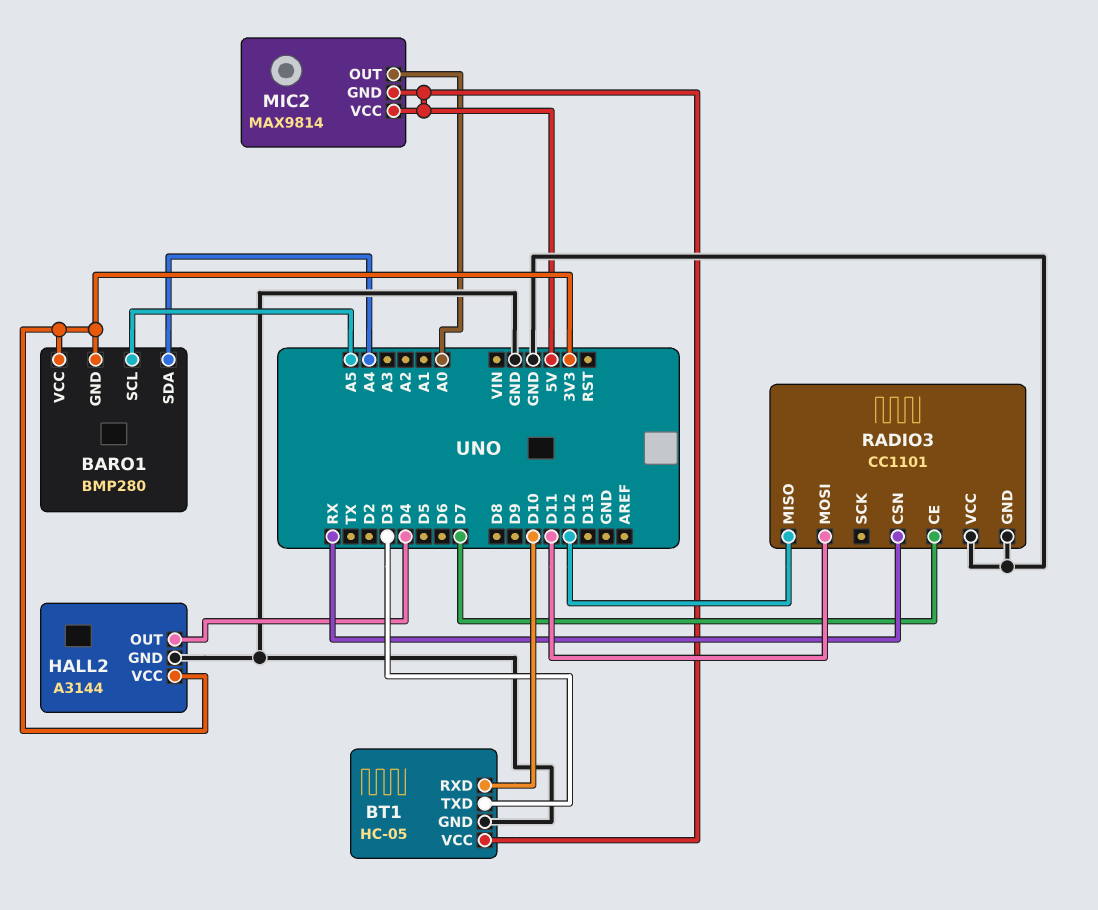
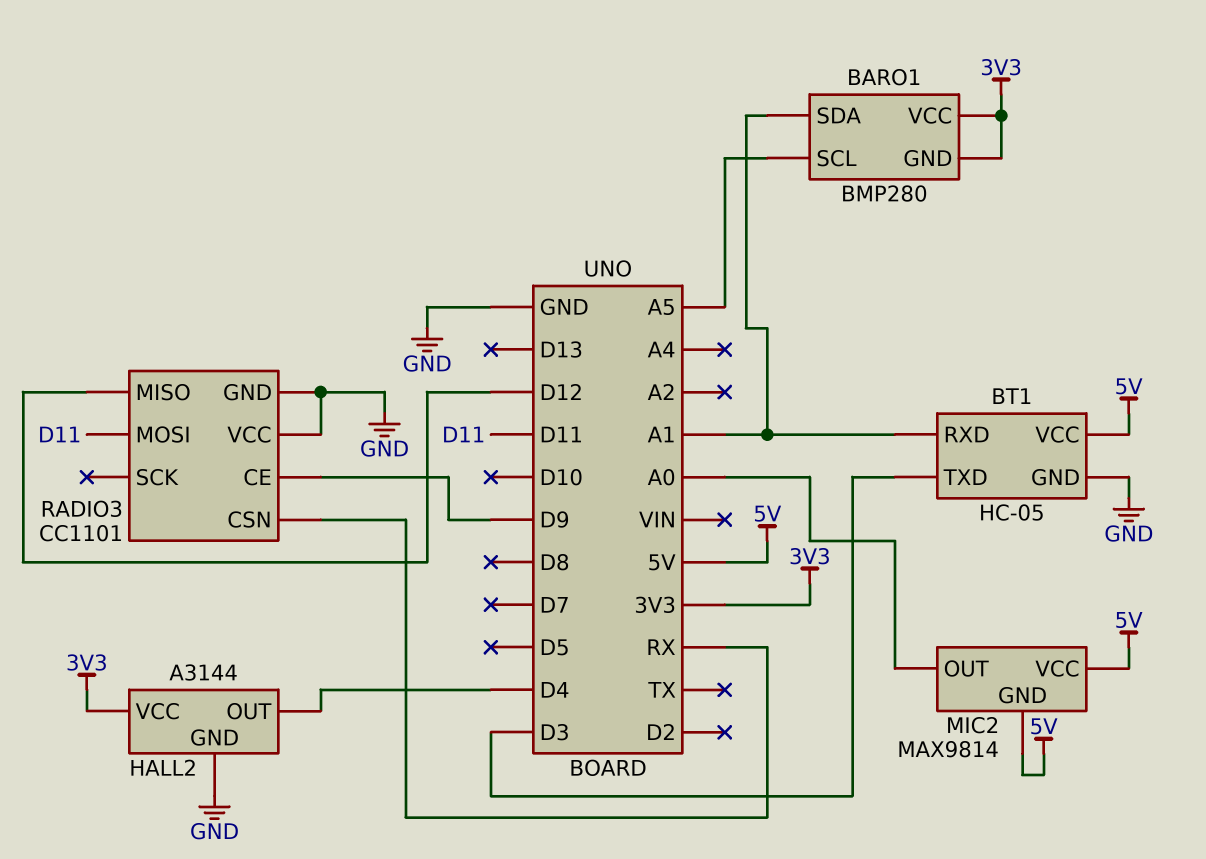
BARO1 pin SDA: A4 -> A1
BT1 pin RXD: D10 -> A1
RADIO3 pin CE: D7 -> D9

